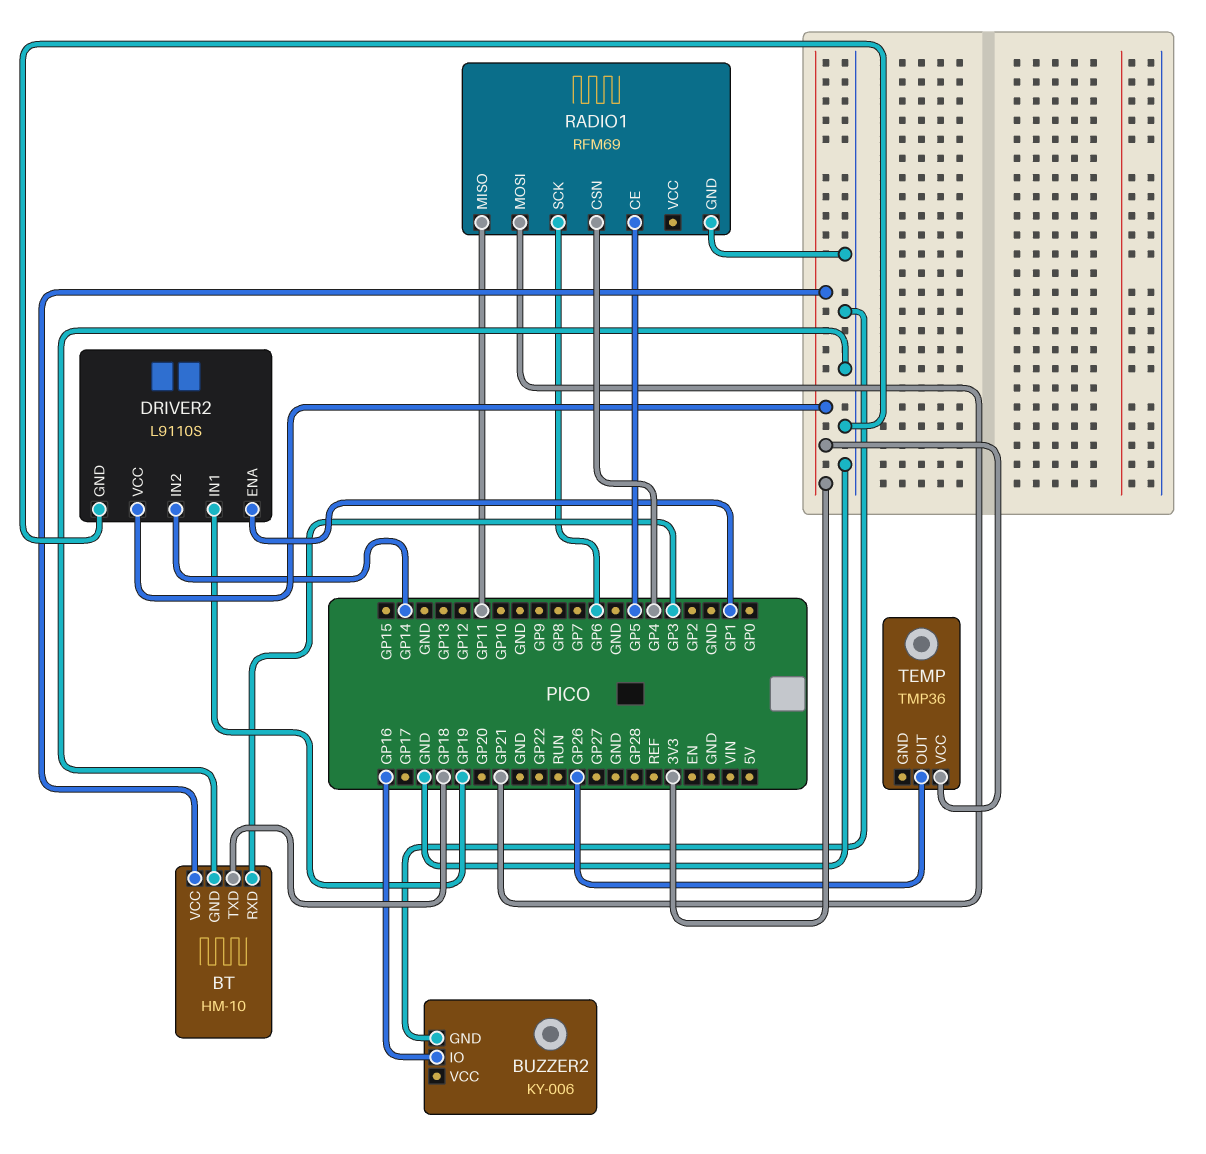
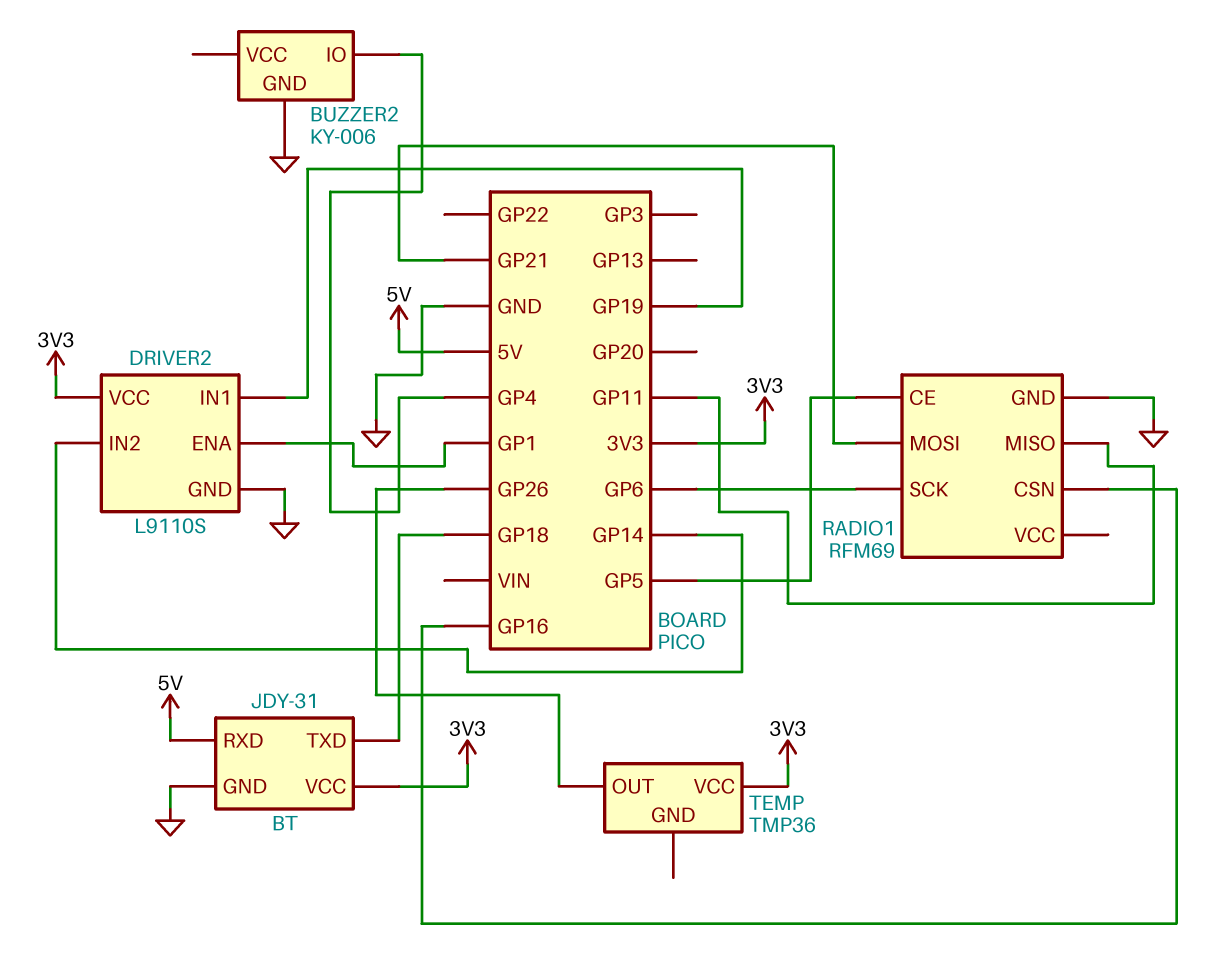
BT: HM-10 -> JDY-31
BT pin RXD: GP3 -> 5V
BUZZER2 pin IO: GP16 -> GP4
RADIO1 pin CSN: GP4 -> GP16

